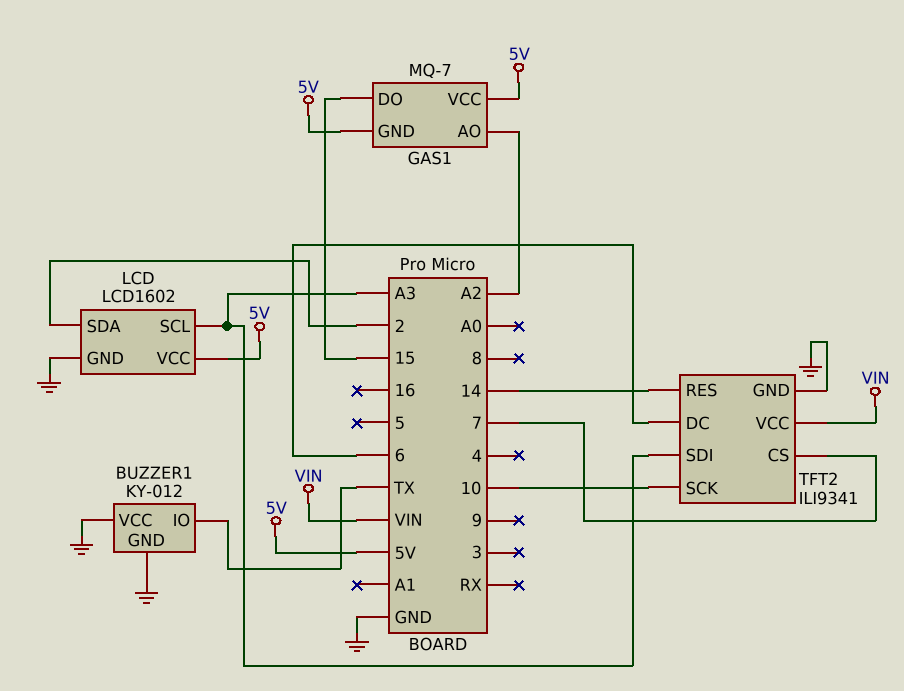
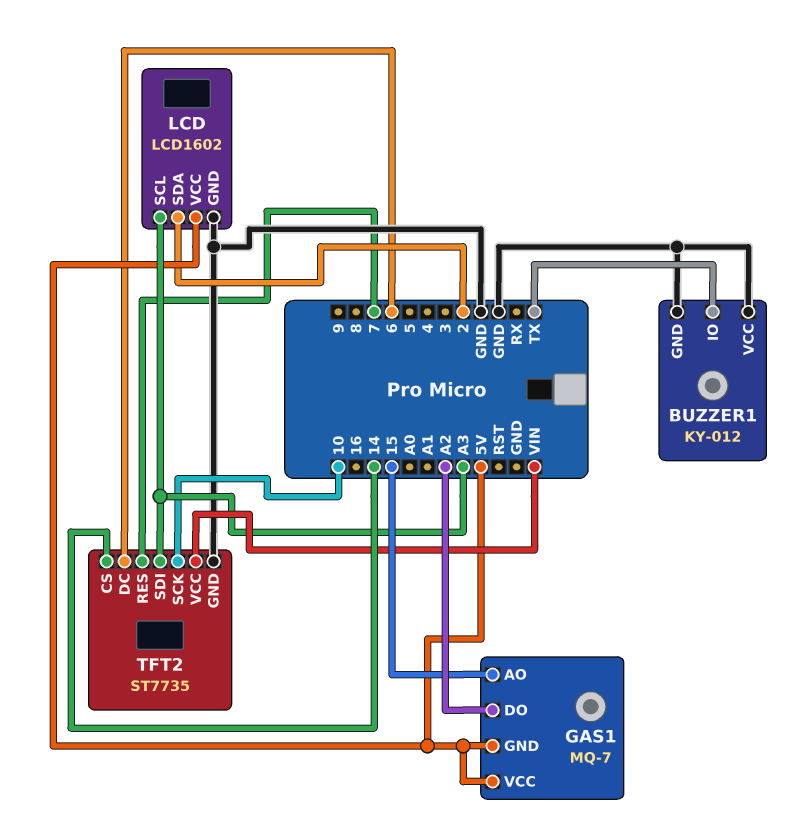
GAS1 pin AO: A2 -> 15
GAS1 pin DO: 15 -> A2
TFT2: ILI9341 -> ST7735
TFT2 pin CS: 7 -> 14
TFT2 pin RES: 14 -> 7

